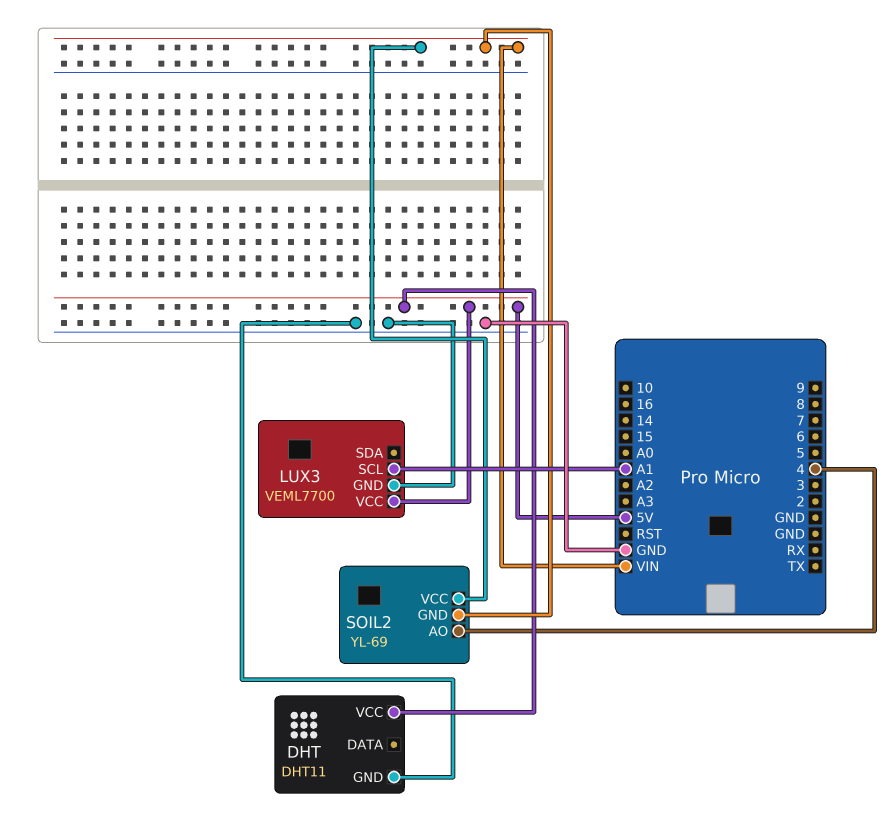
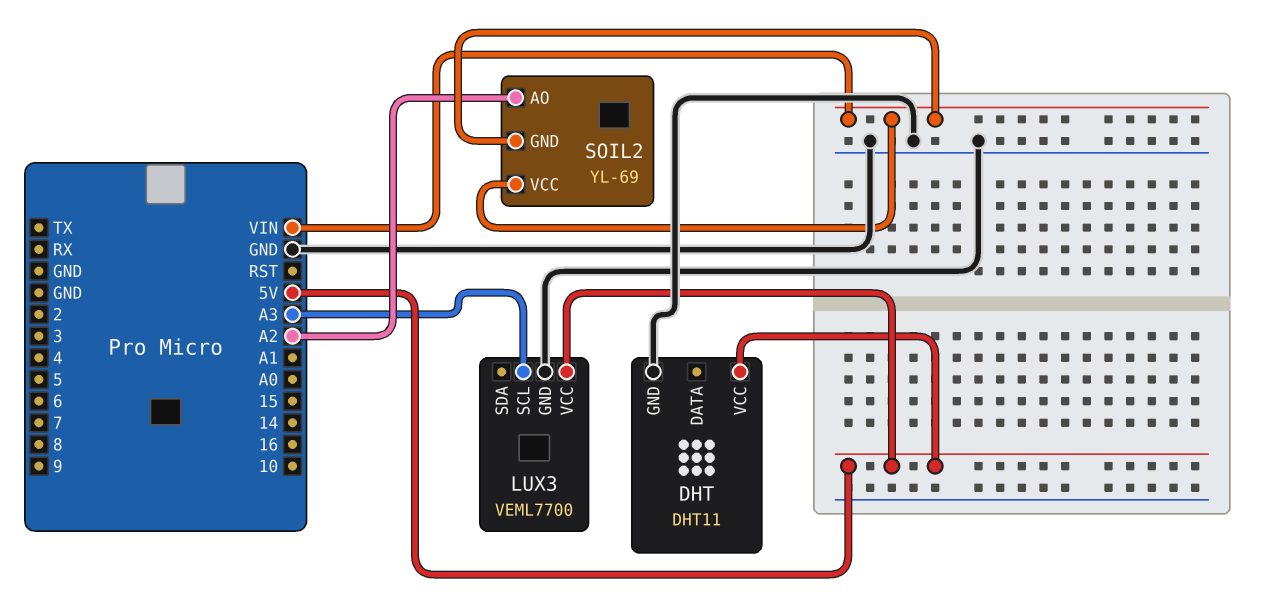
LUX3 pin SCL: A1 -> A3
SOIL2 pin AO: 4 -> A2

